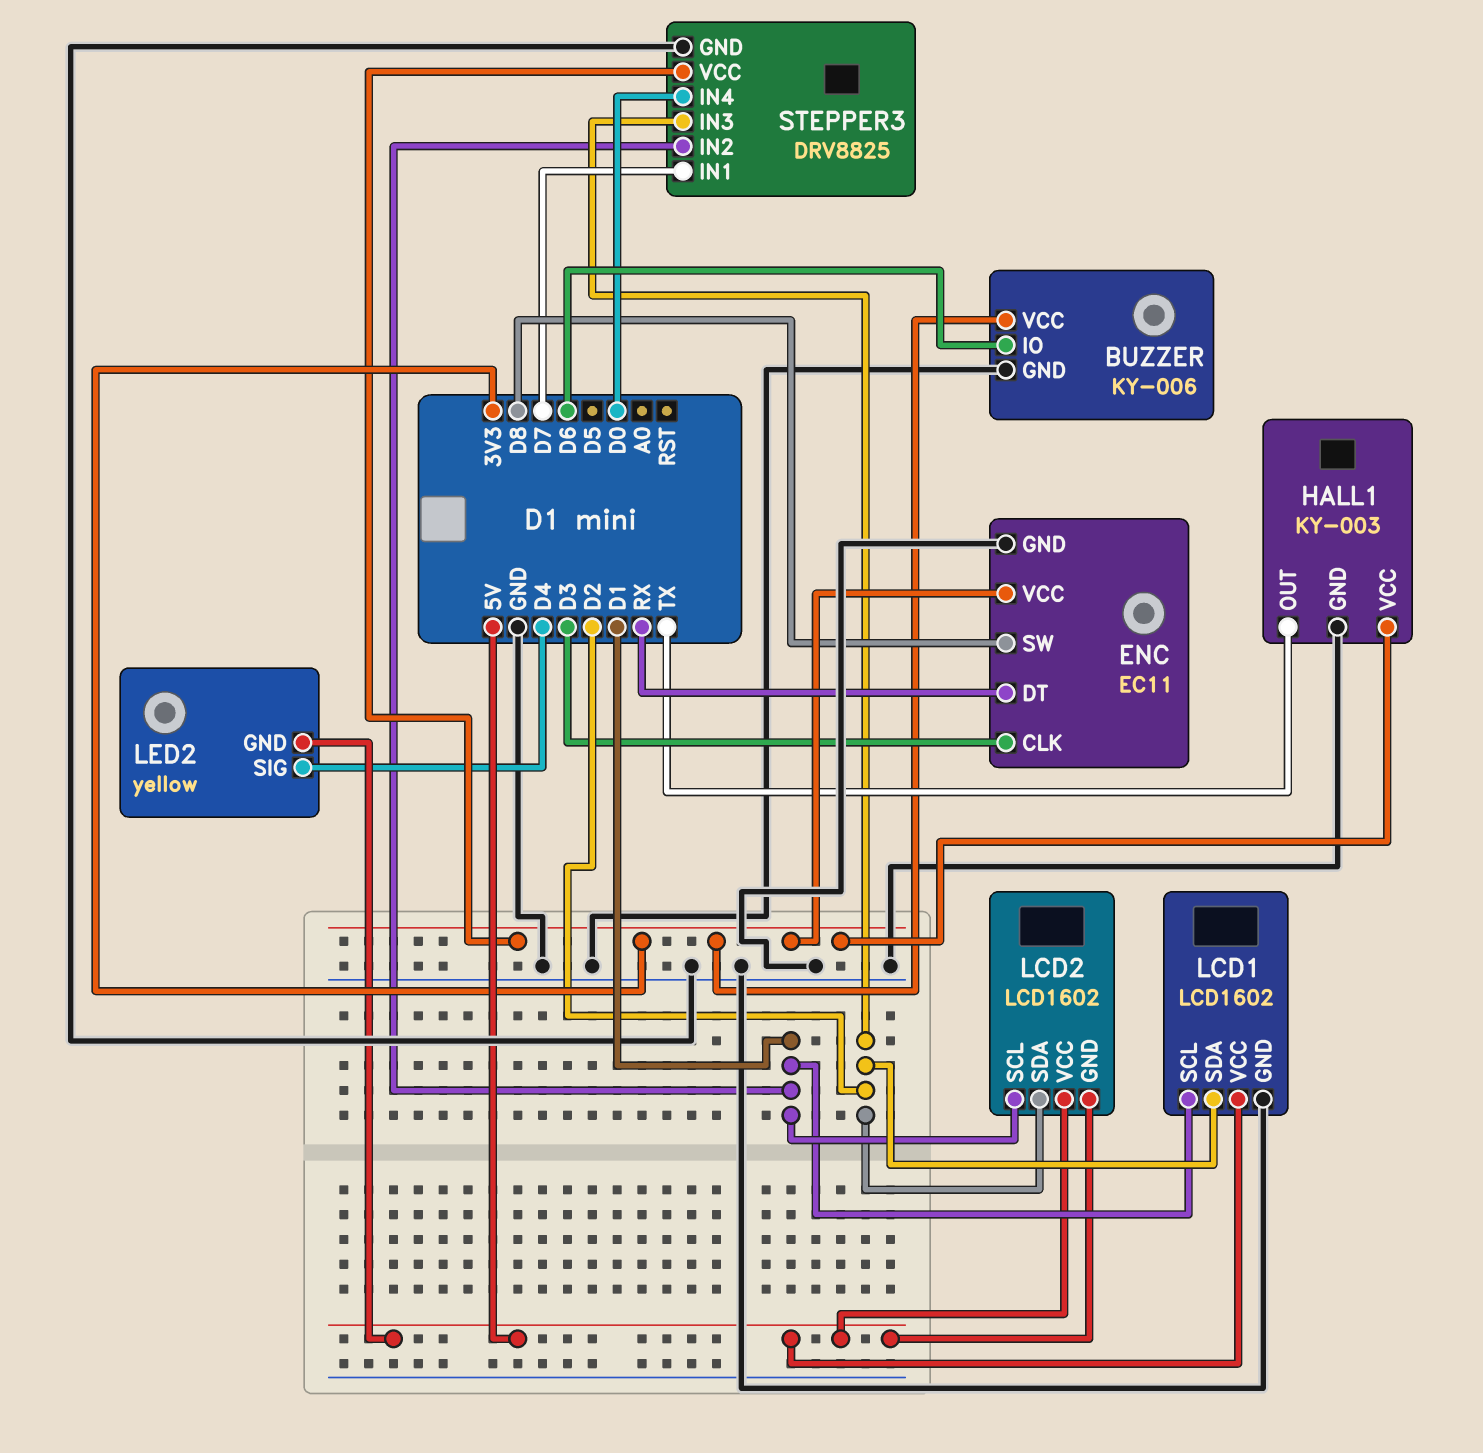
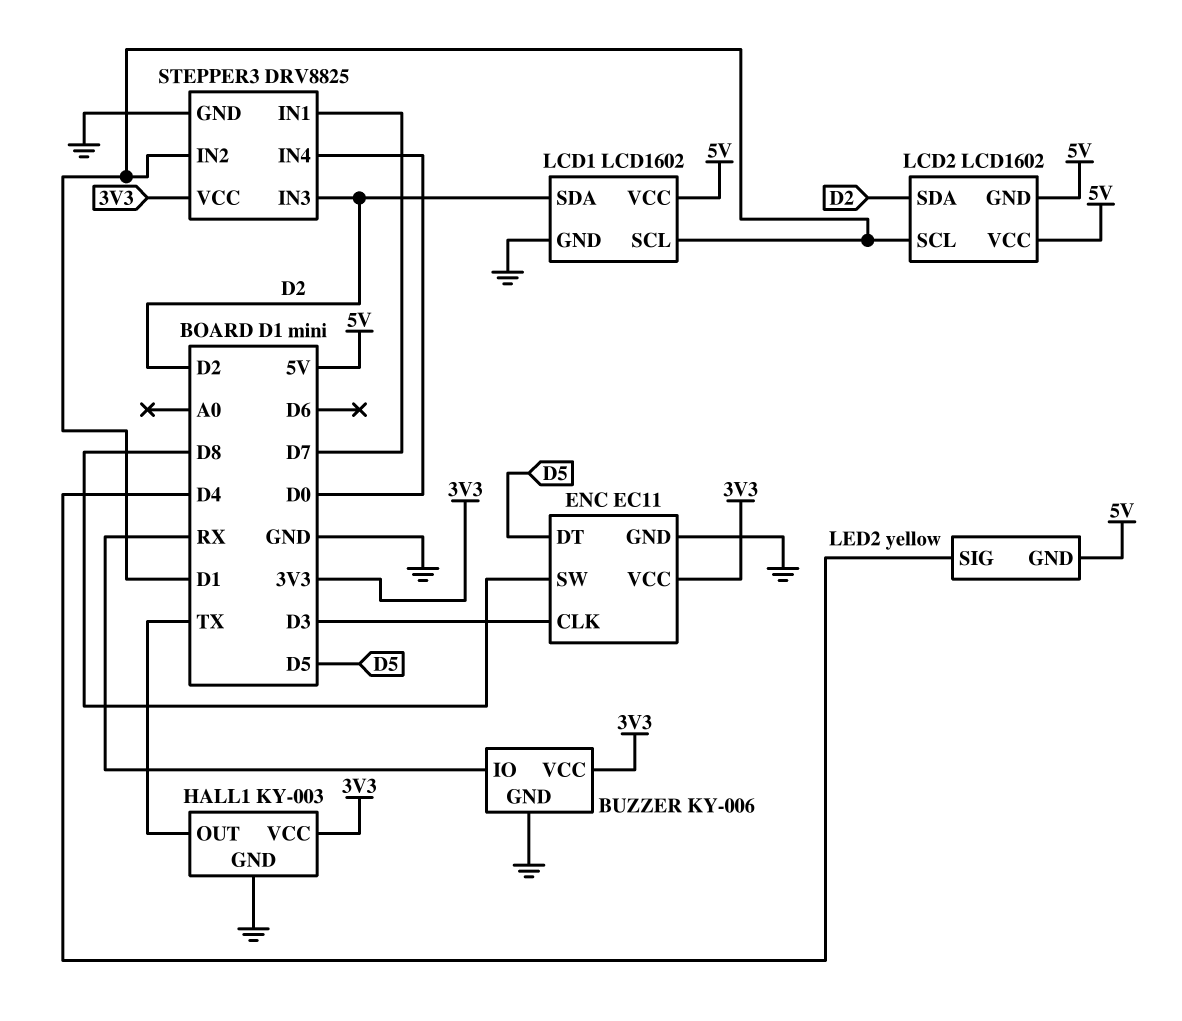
BUZZER pin IO: D6 -> RX
ENC pin DT: RX -> D5

